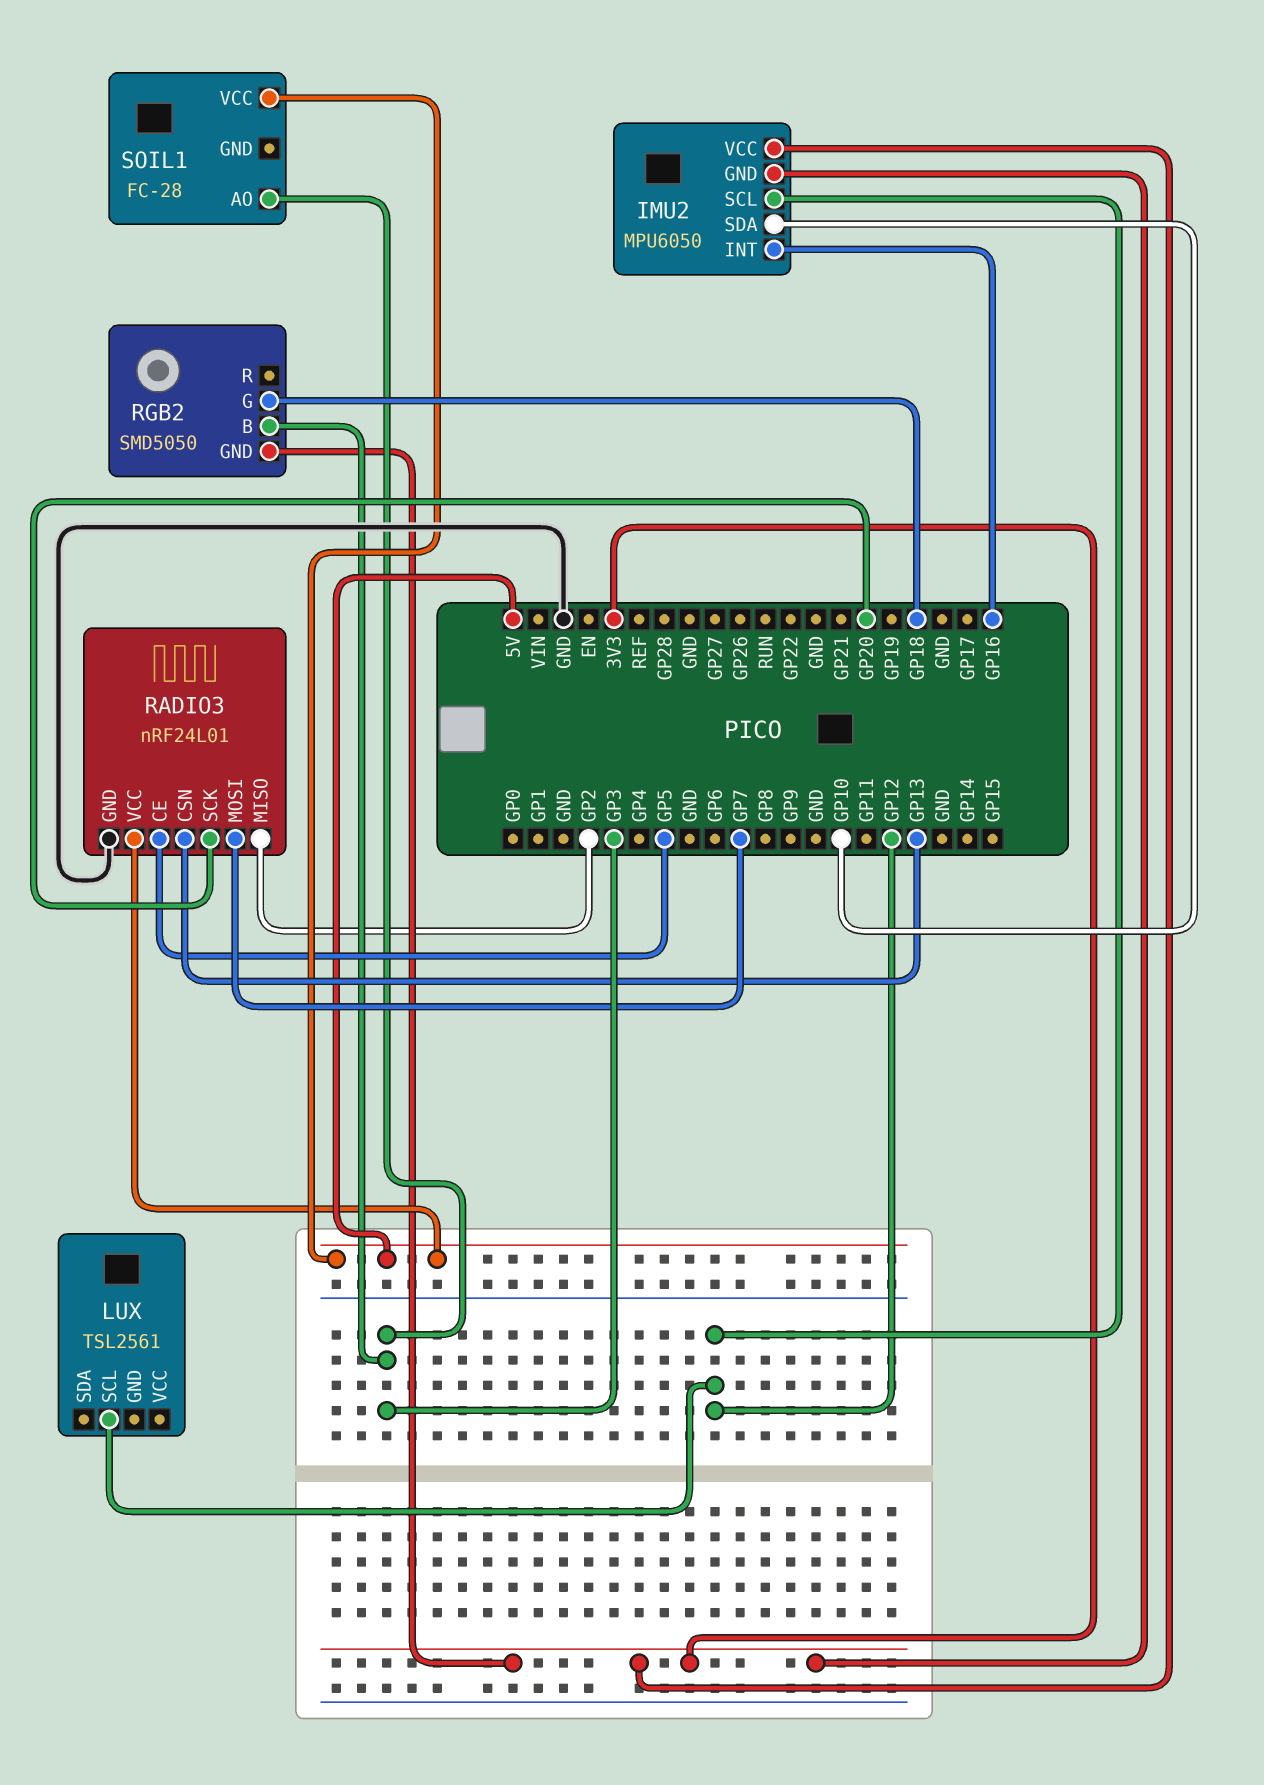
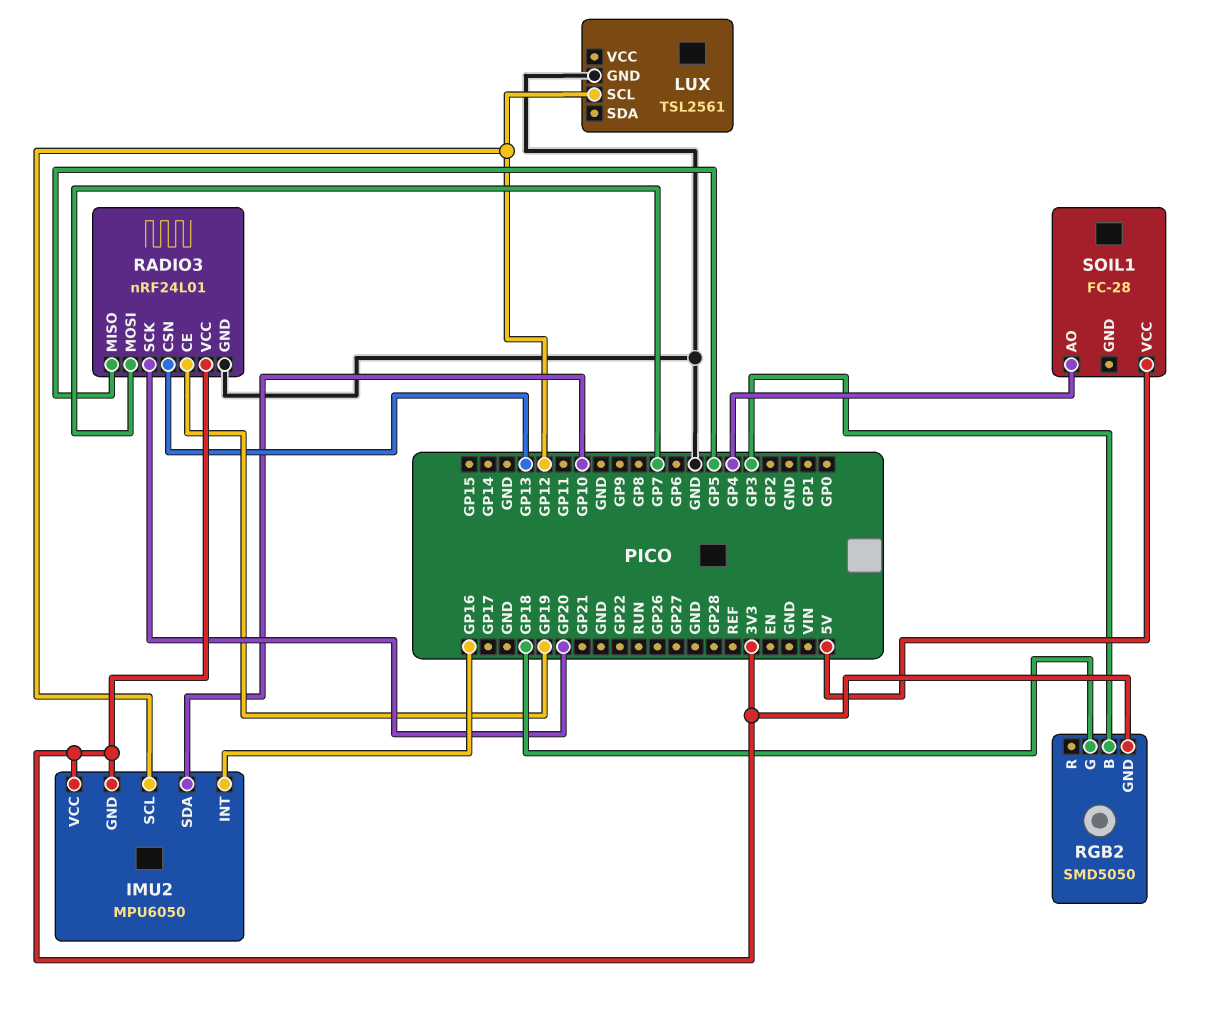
LUX pin GND: none -> GND
RADIO3 pin CE: GP5 -> GP19
RADIO3 pin MISO: GP2 -> GP5
RADIO3 pin VCC: 5V -> 3V3
SOIL1 pin AO: GP3 -> GP4

